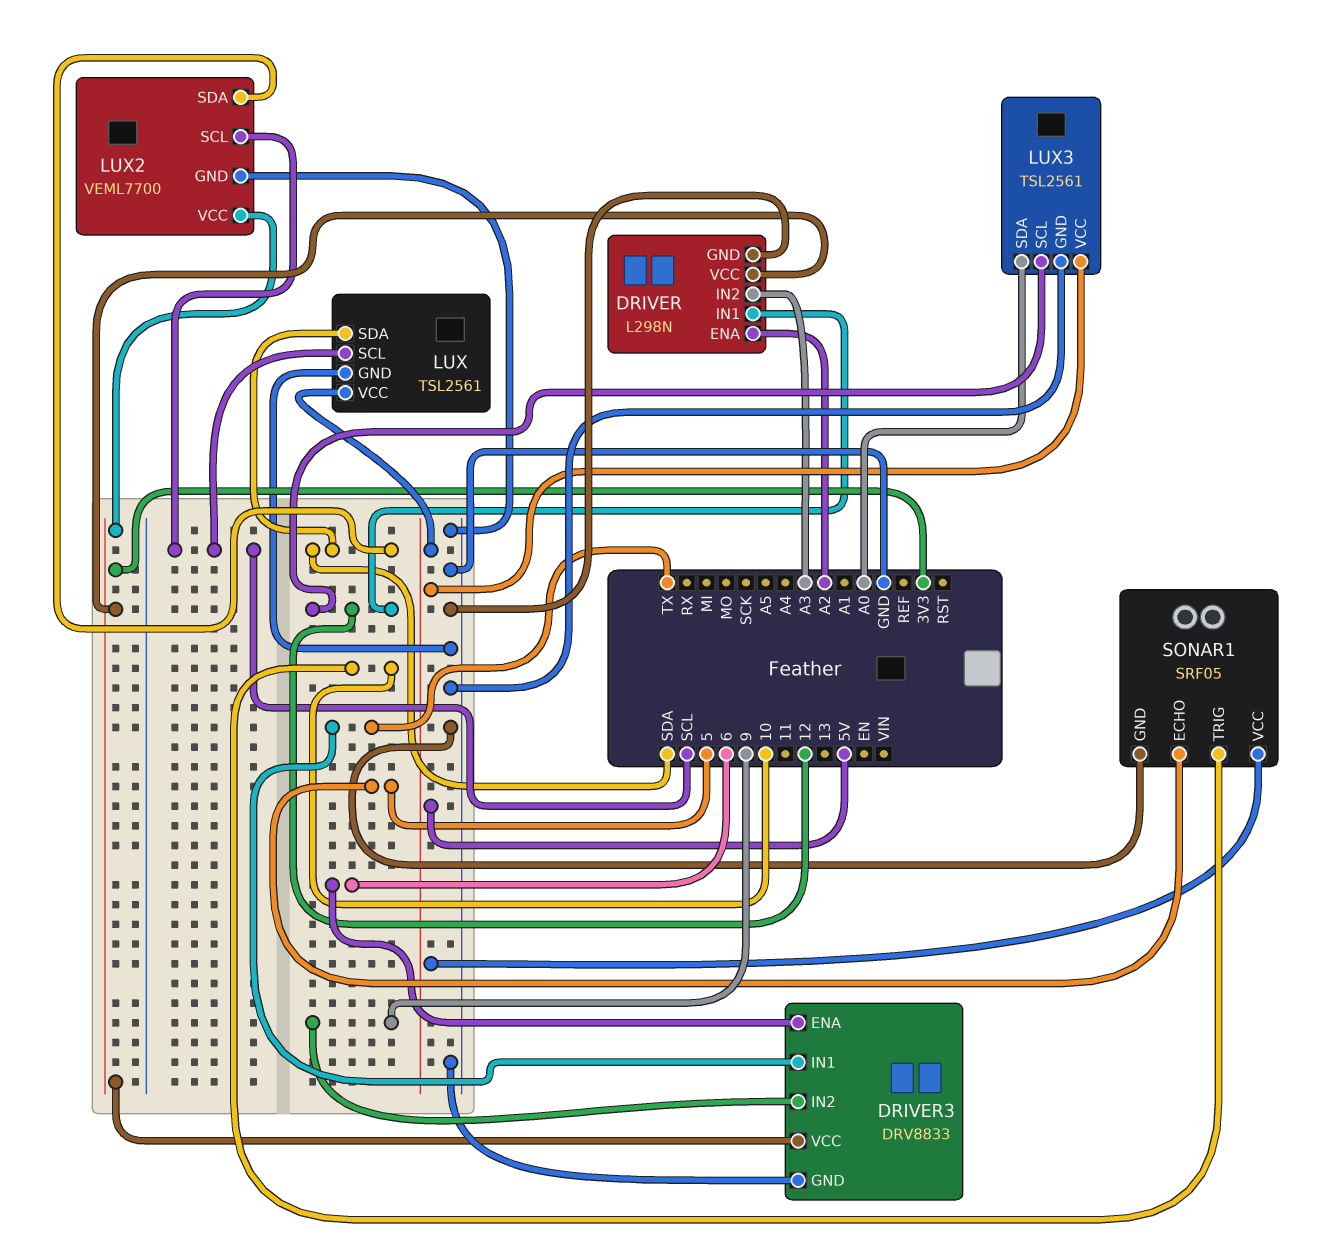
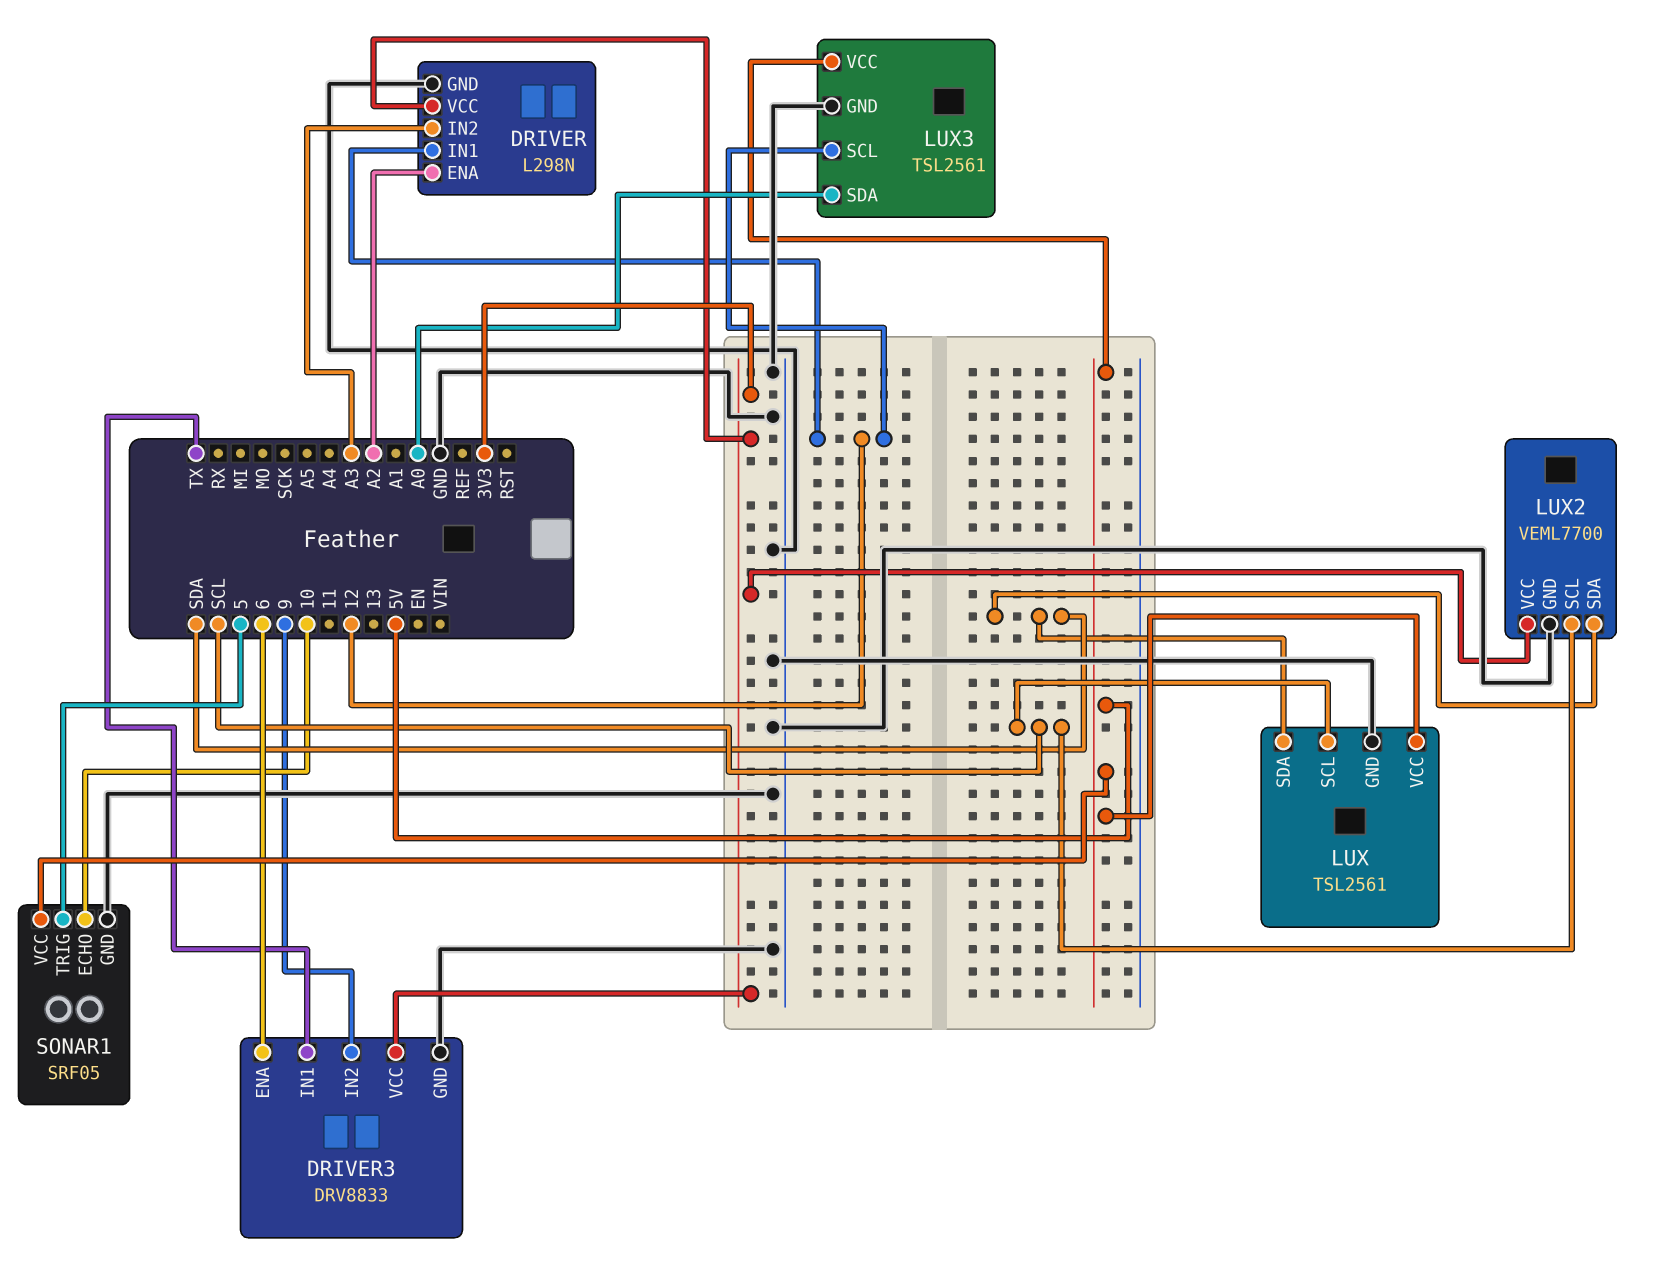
SONAR1 pin ECHO: 5 -> 10
SONAR1 pin TRIG: 10 -> 5

